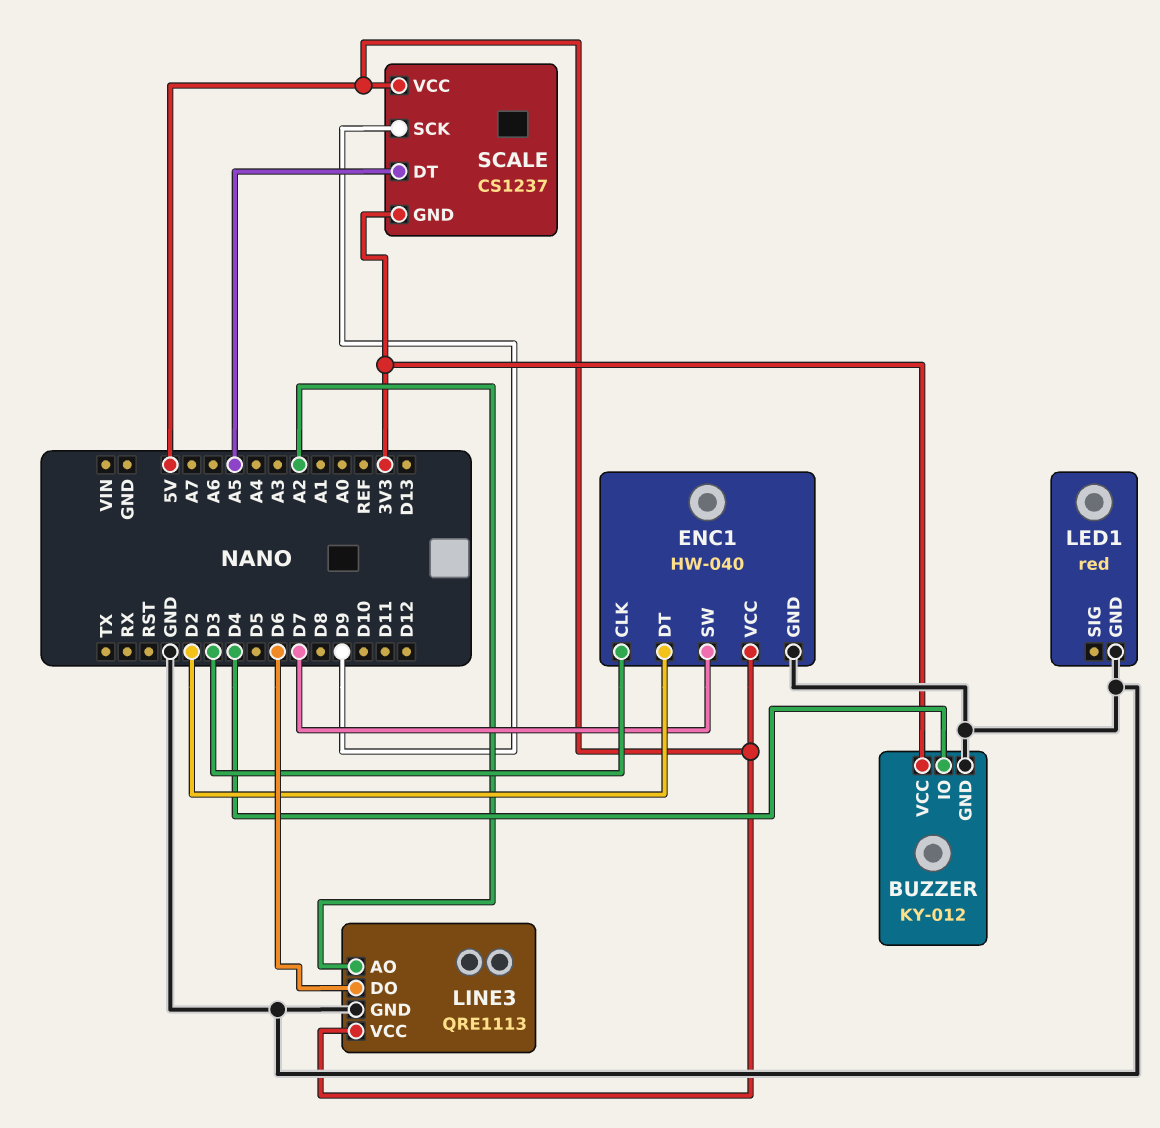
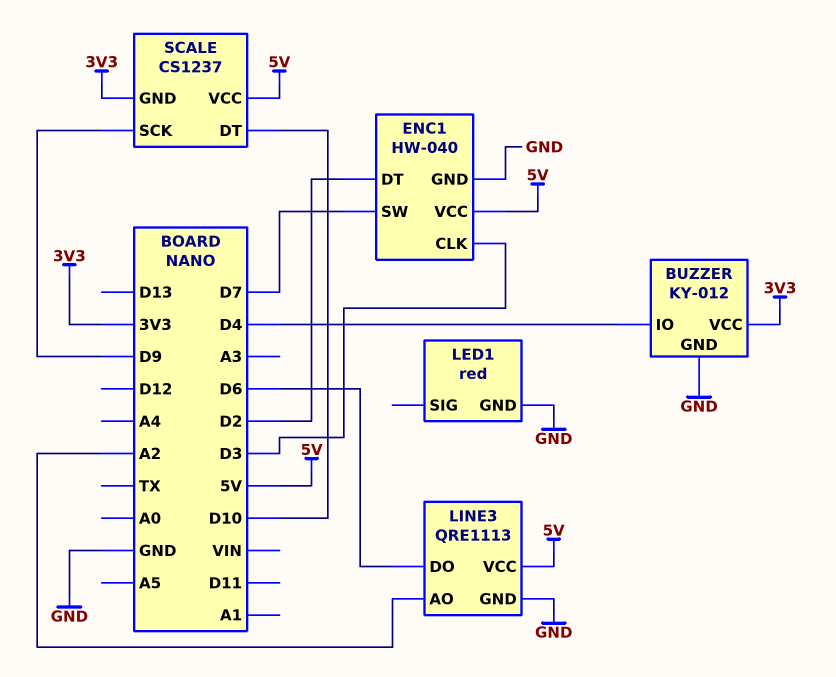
SCALE pin DT: A5 -> D10

